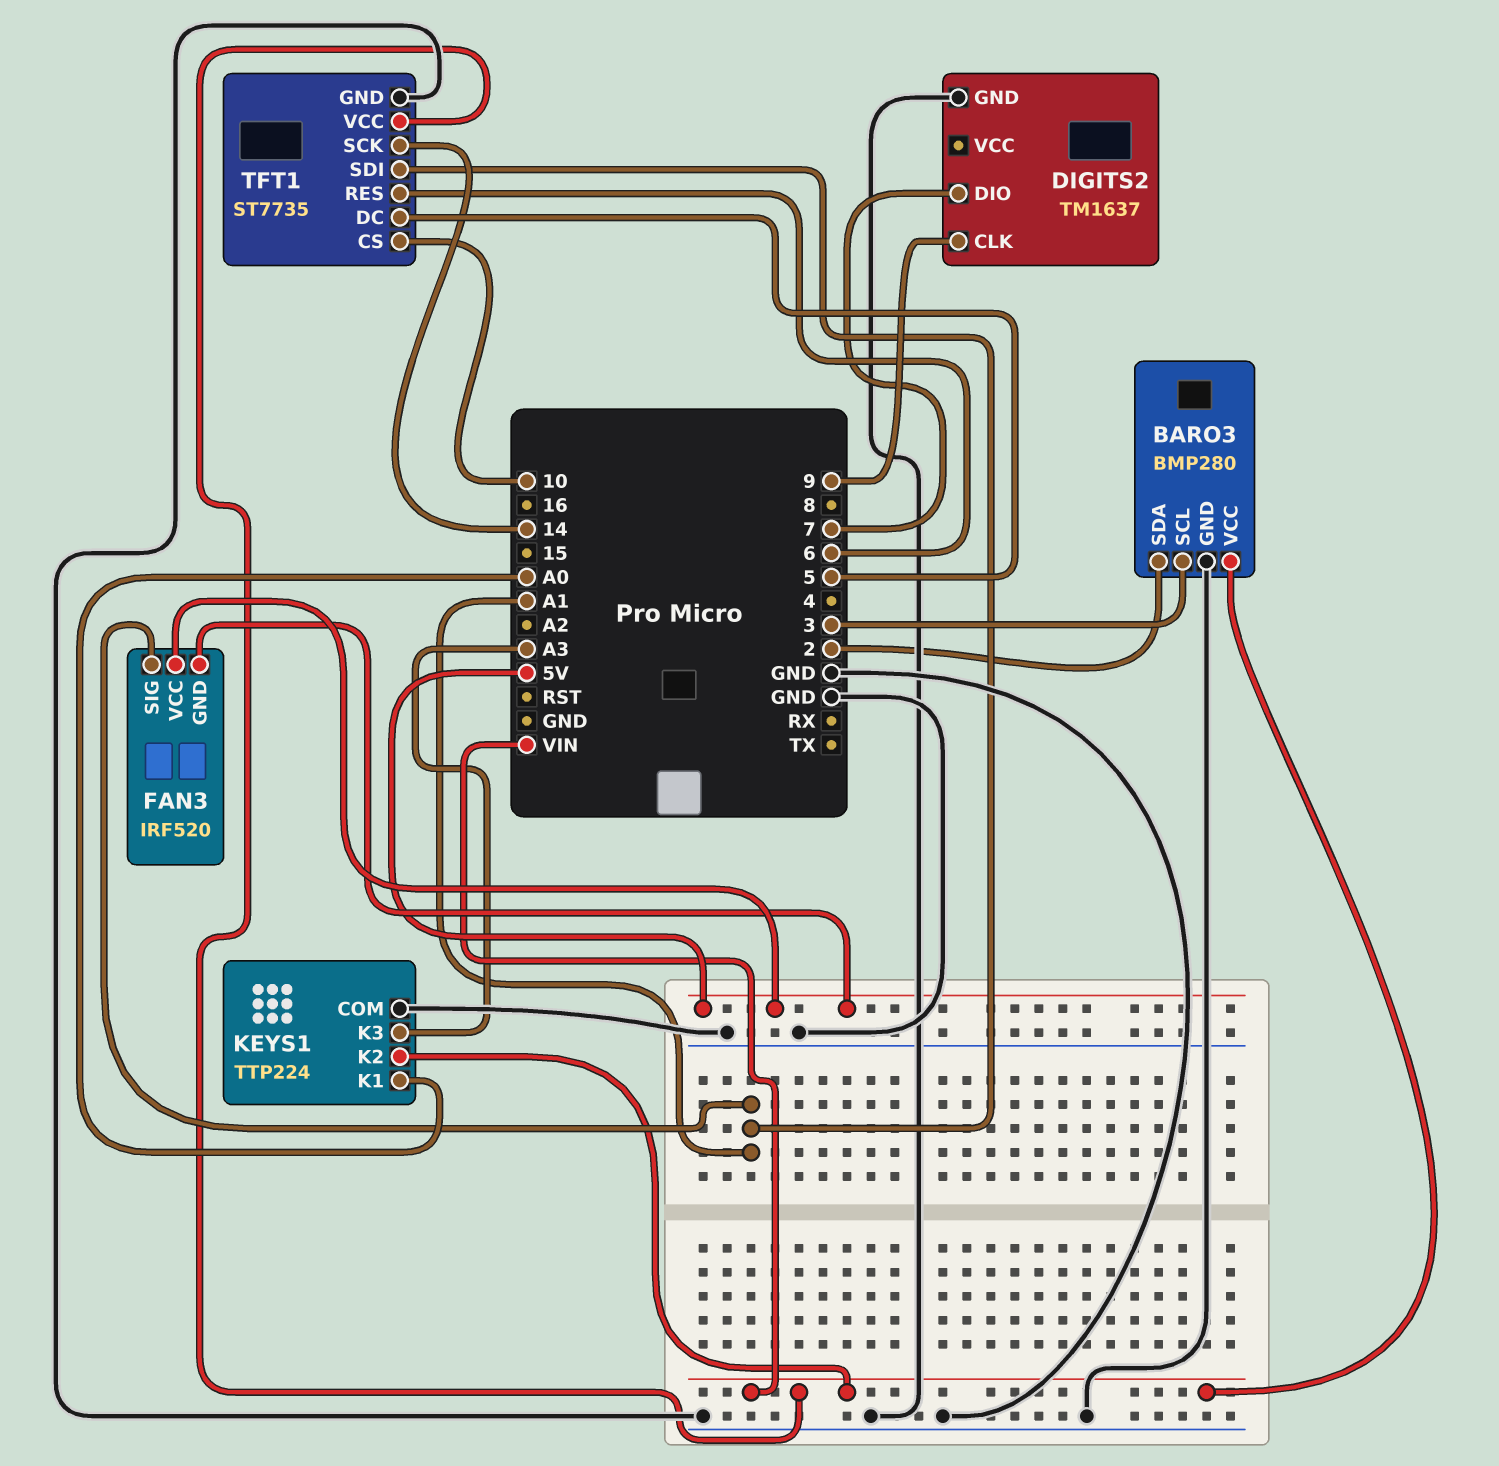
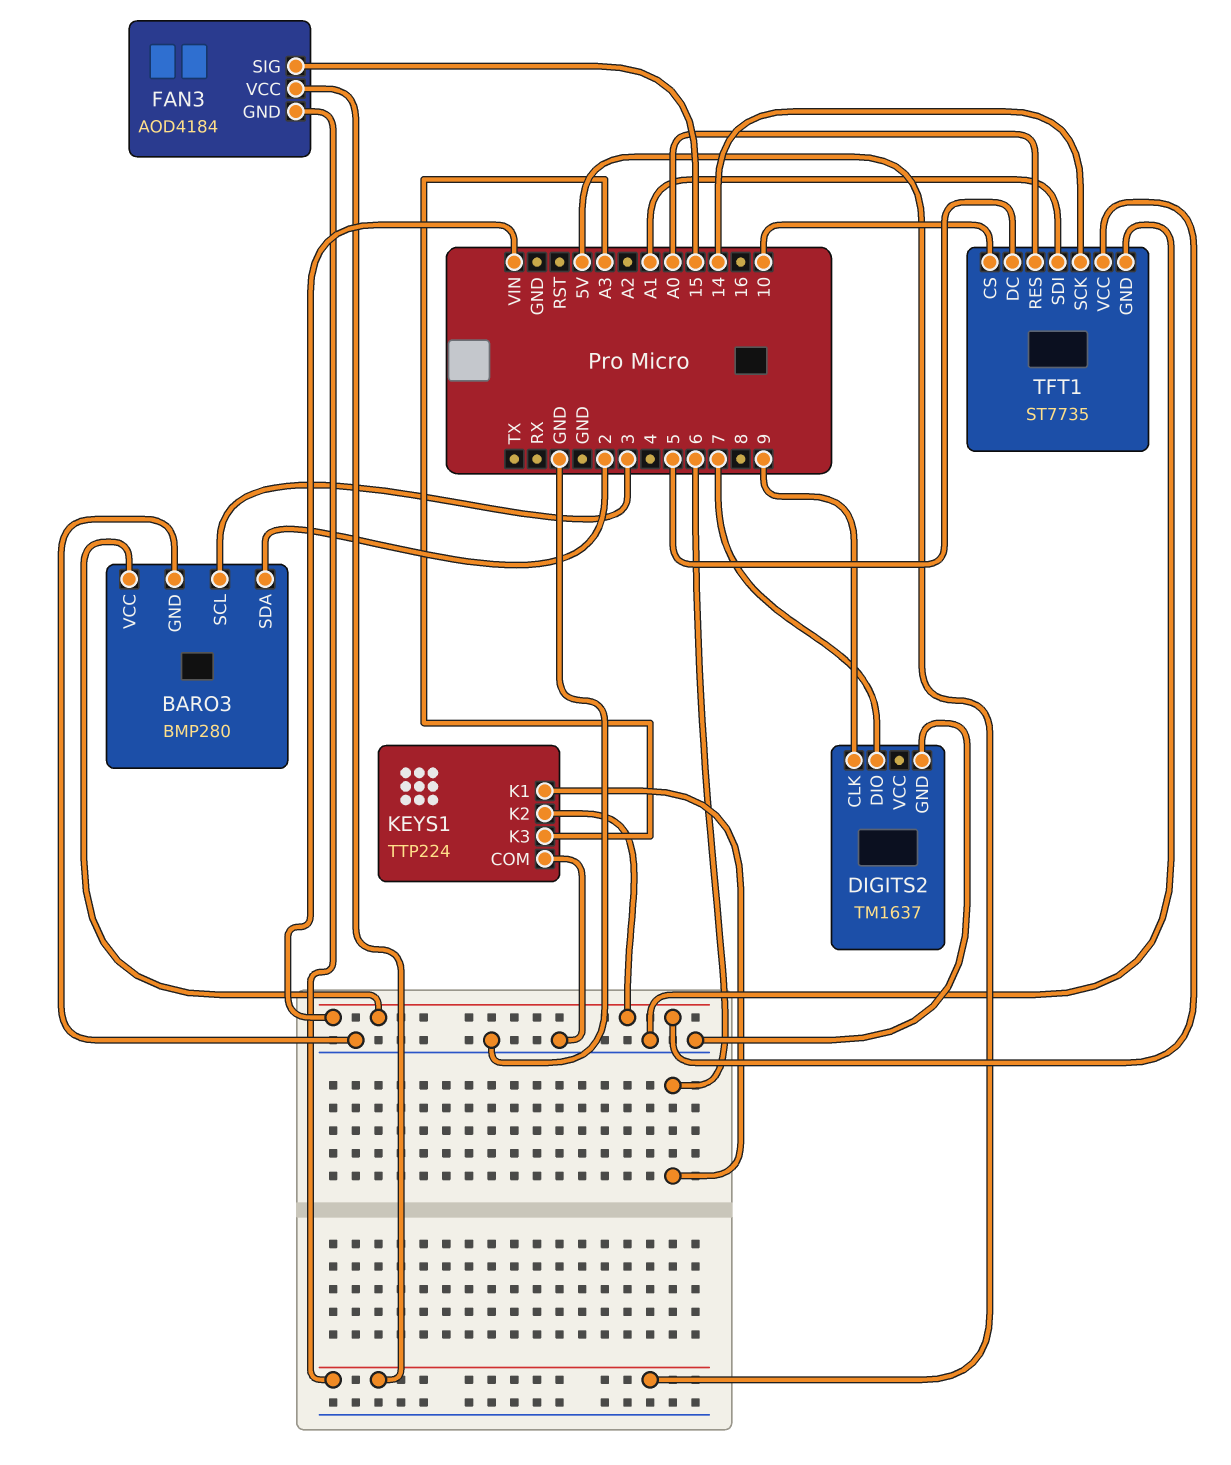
FAN3: IRF520 -> AOD4184
FAN3 pin SIG: A1 -> 15
KEYS1 pin K1: A0 -> 6
TFT1 pin RES: 6 -> A0

